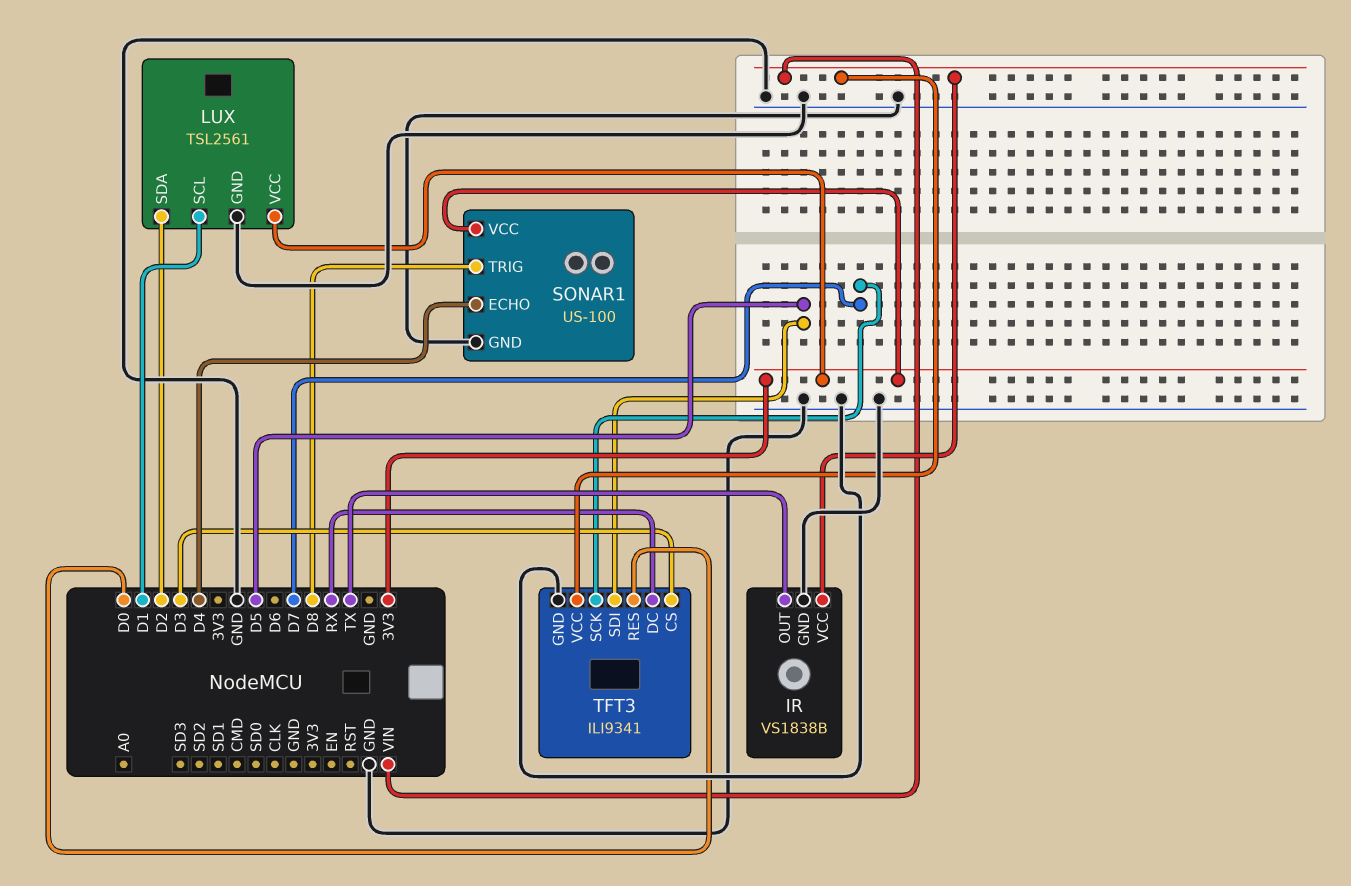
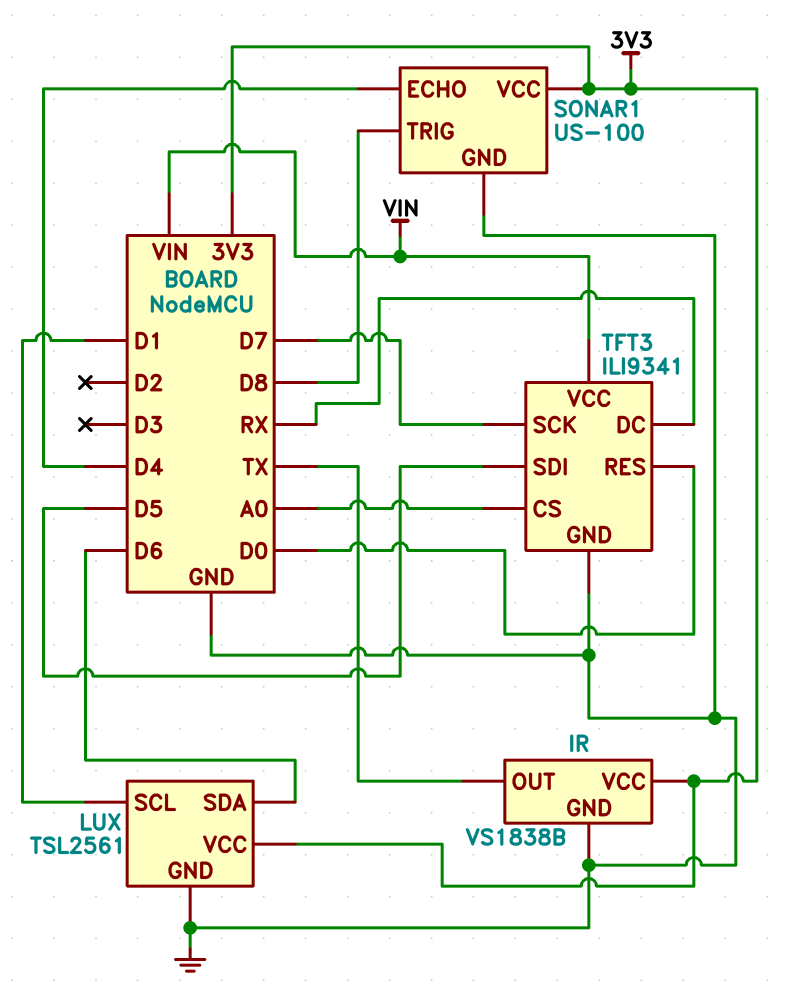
IR pin VCC: VIN -> 3V3
LUX pin SDA: D2 -> D6
TFT3 pin CS: D3 -> A0

